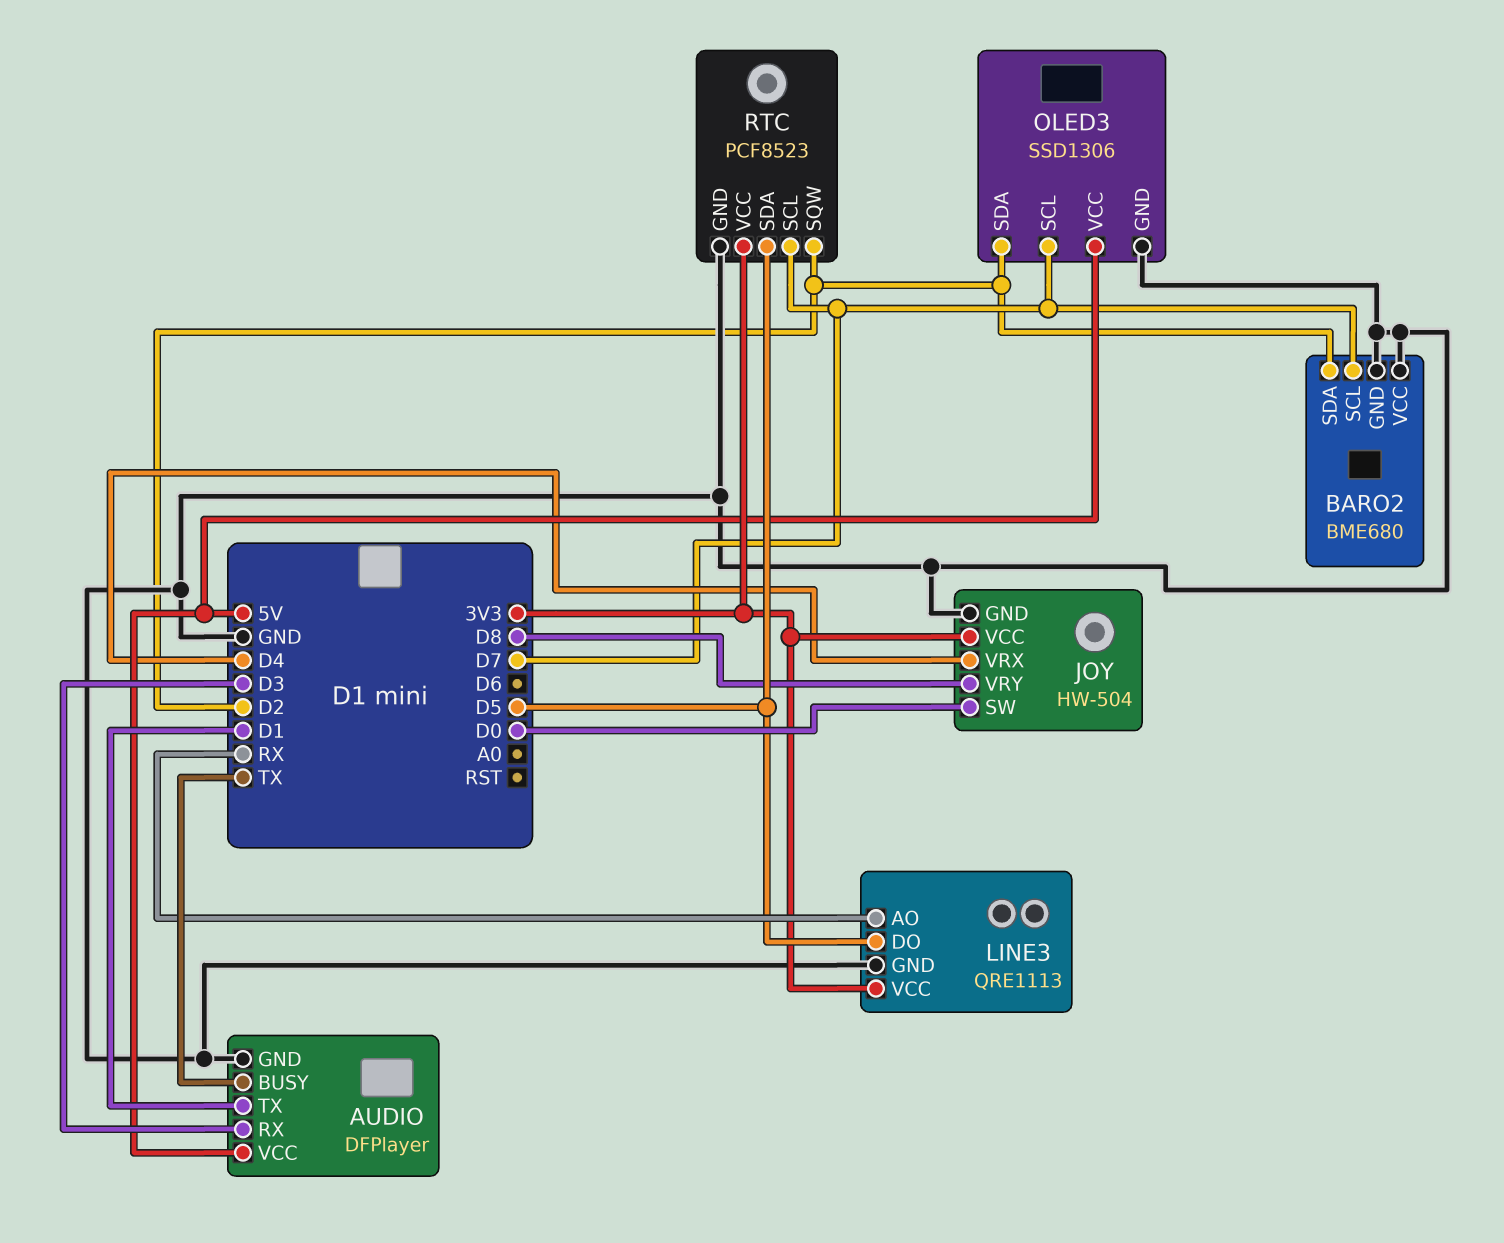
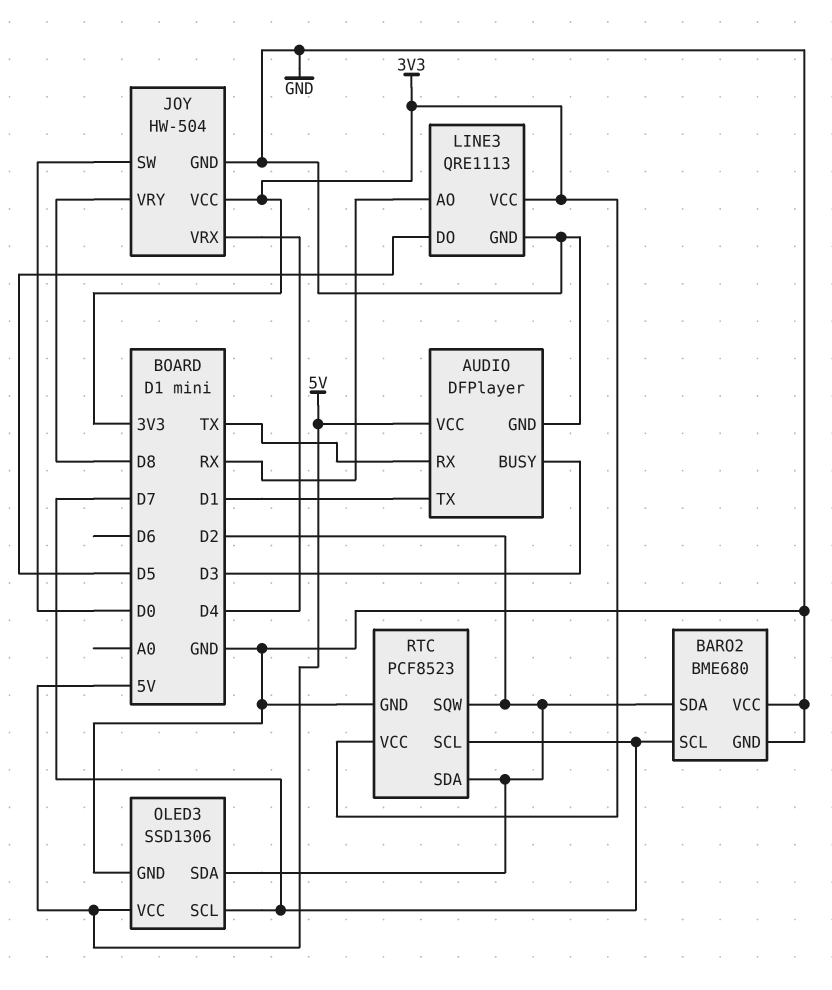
AUDIO pin BUSY: TX -> D3
AUDIO pin RX: D3 -> TX
RTC pin SDA: D5 -> D2

